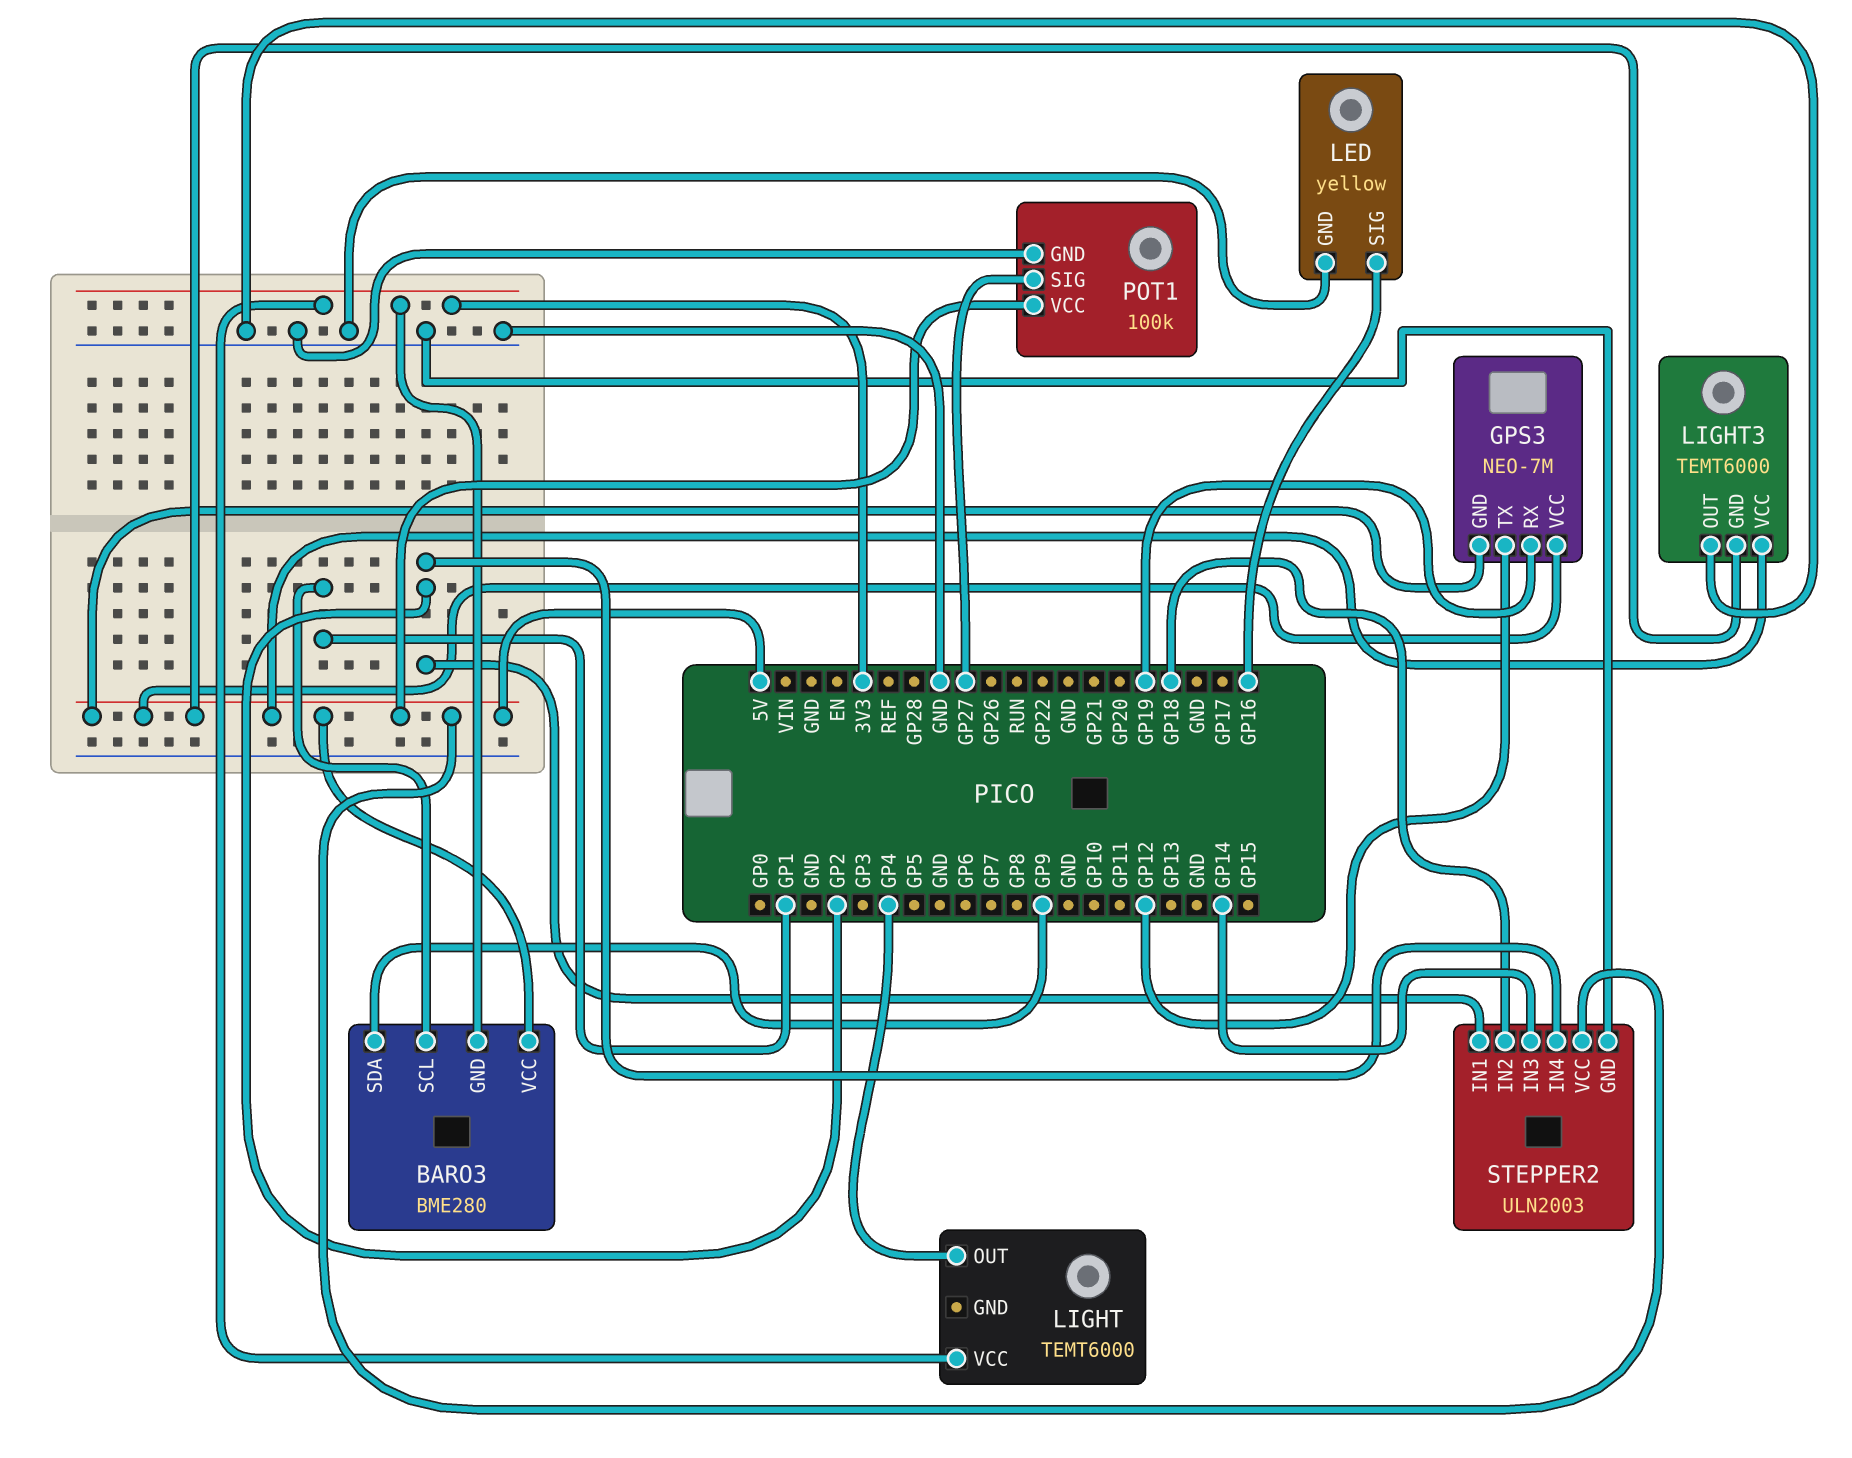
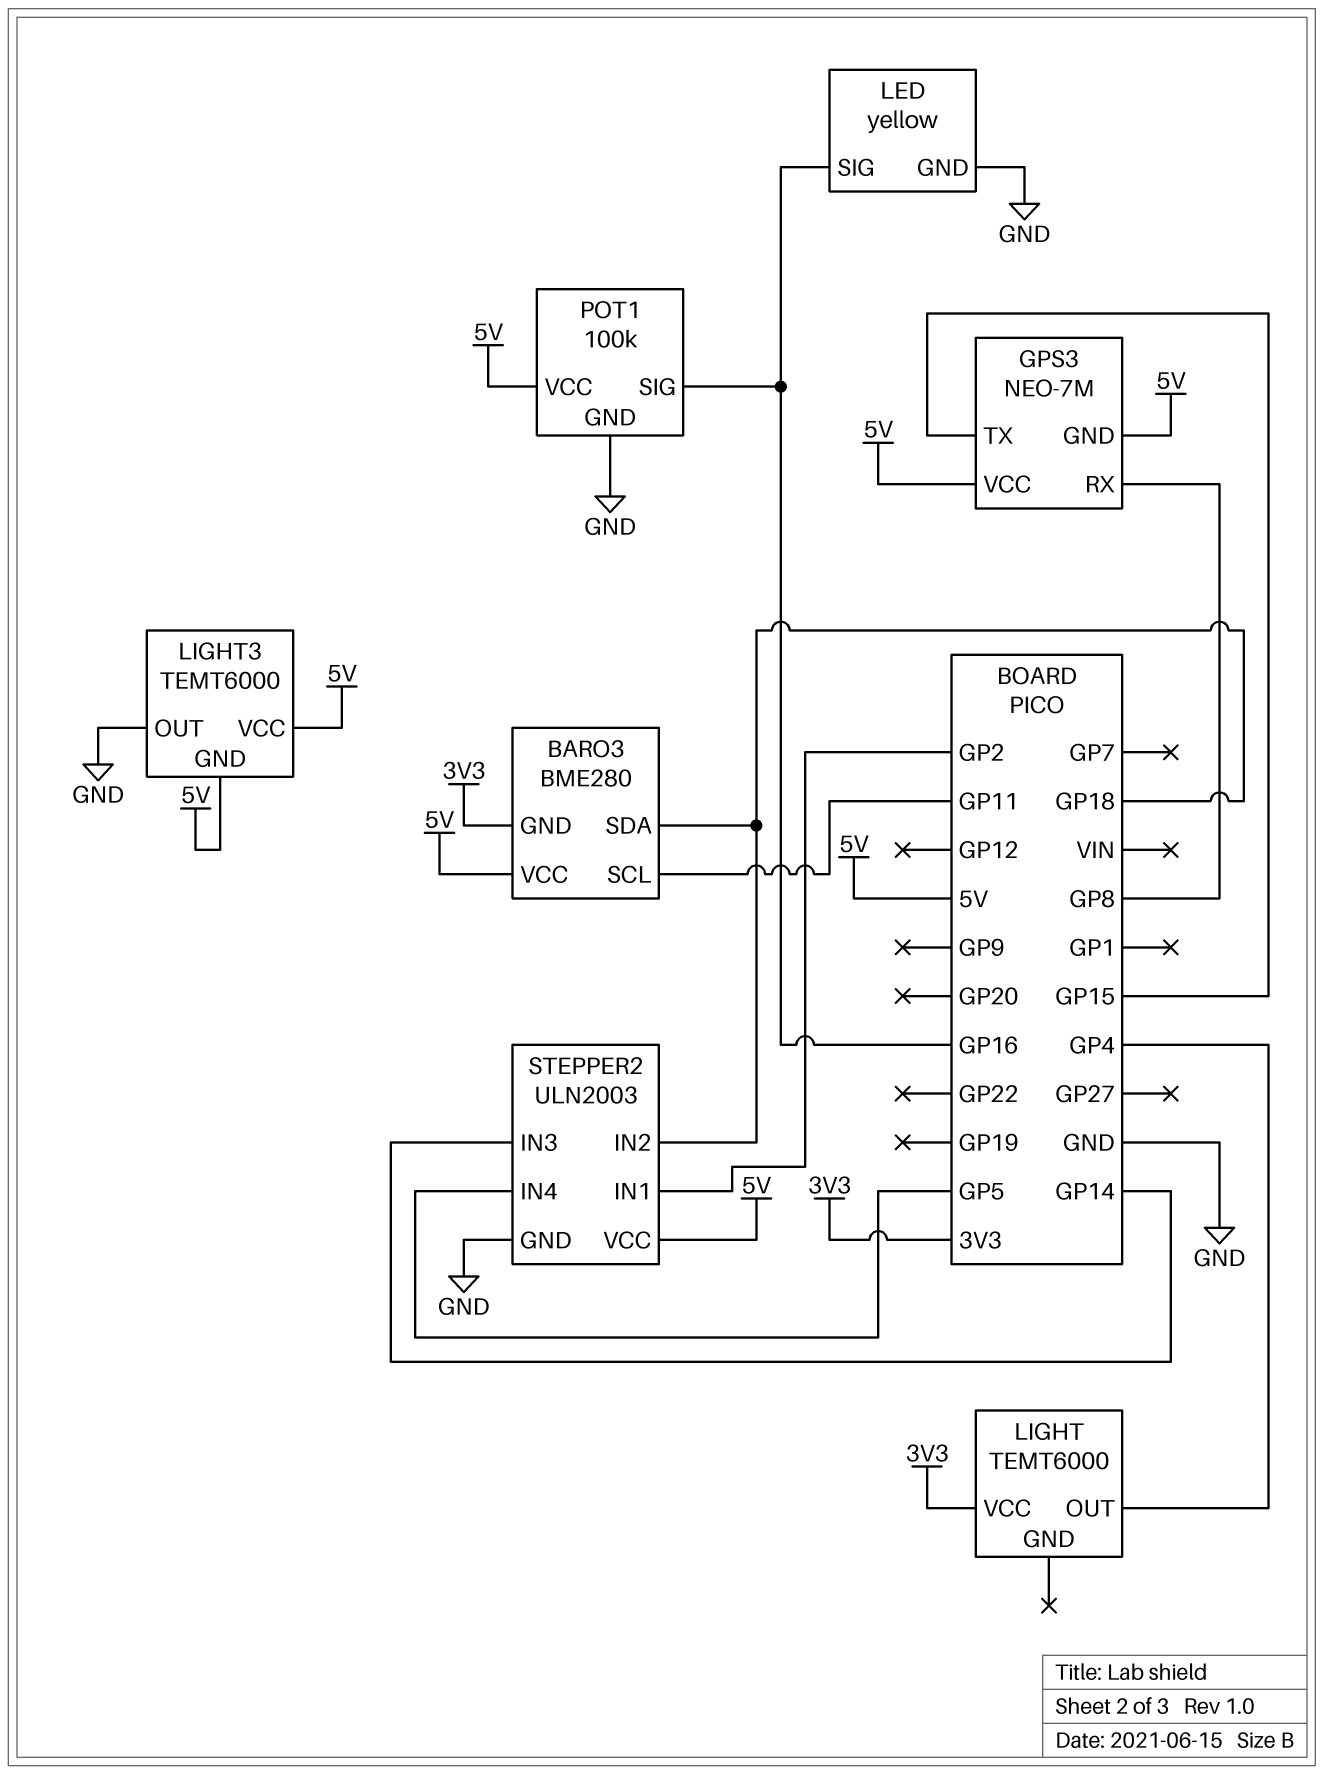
BARO3 pin SCL: GP1 -> GP11
BARO3 pin SDA: GP9 -> GP18
GPS3 pin RX: GP19 -> GP8
GPS3 pin TX: GP12 -> GP15
POT1 pin SIG: GP27 -> GP16
STEPPER2 pin IN4: GP2 -> GP5

